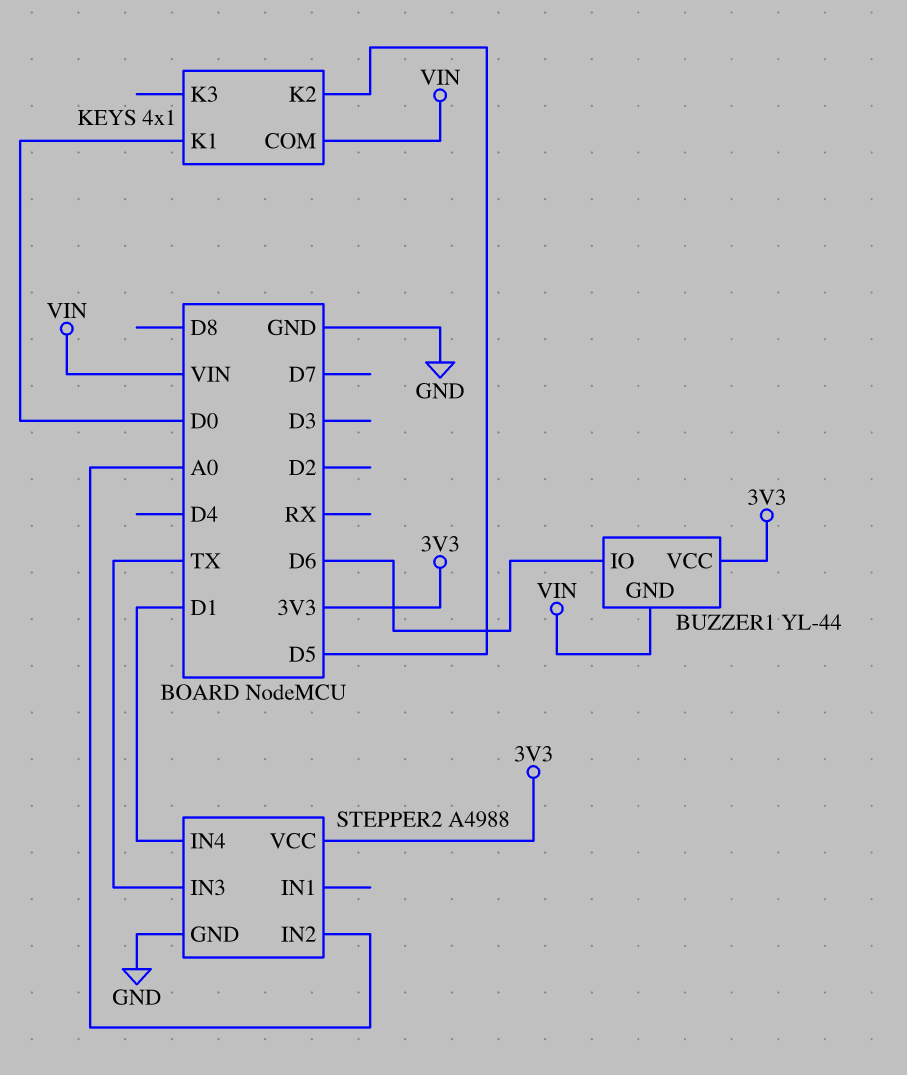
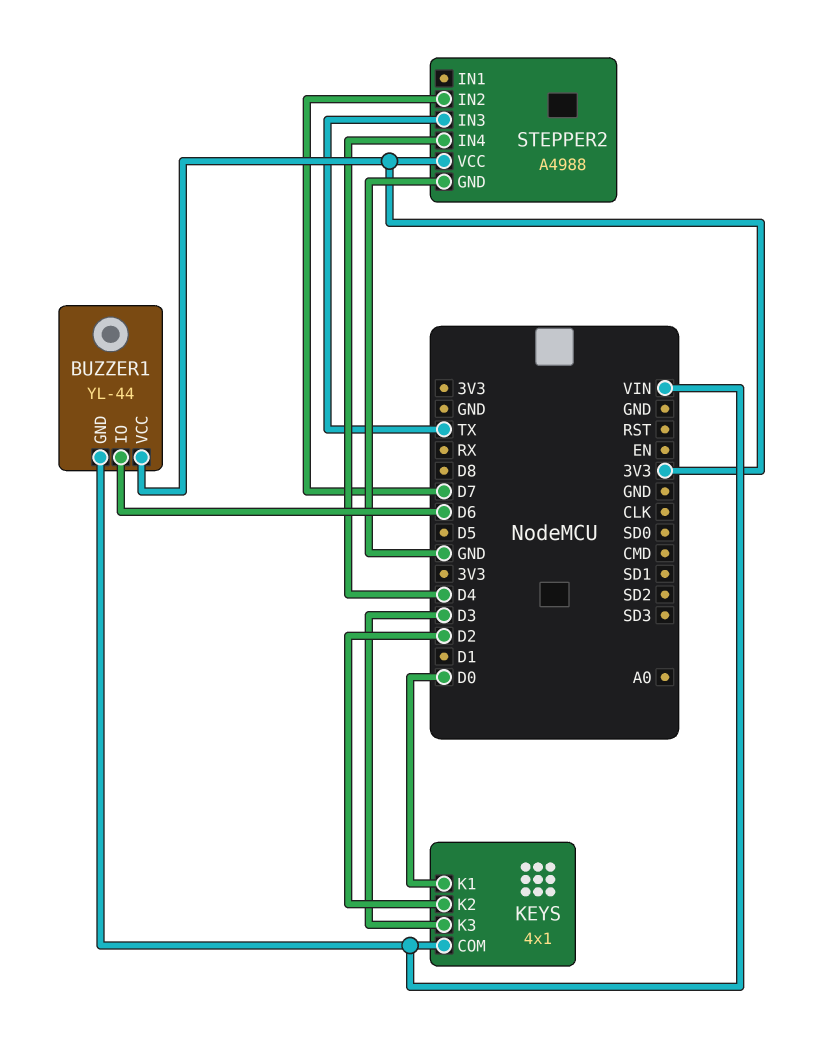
KEYS pin K2: D5 -> D2
KEYS pin K3: none -> D3
STEPPER2 pin IN2: A0 -> D7
STEPPER2 pin IN4: D1 -> D4

